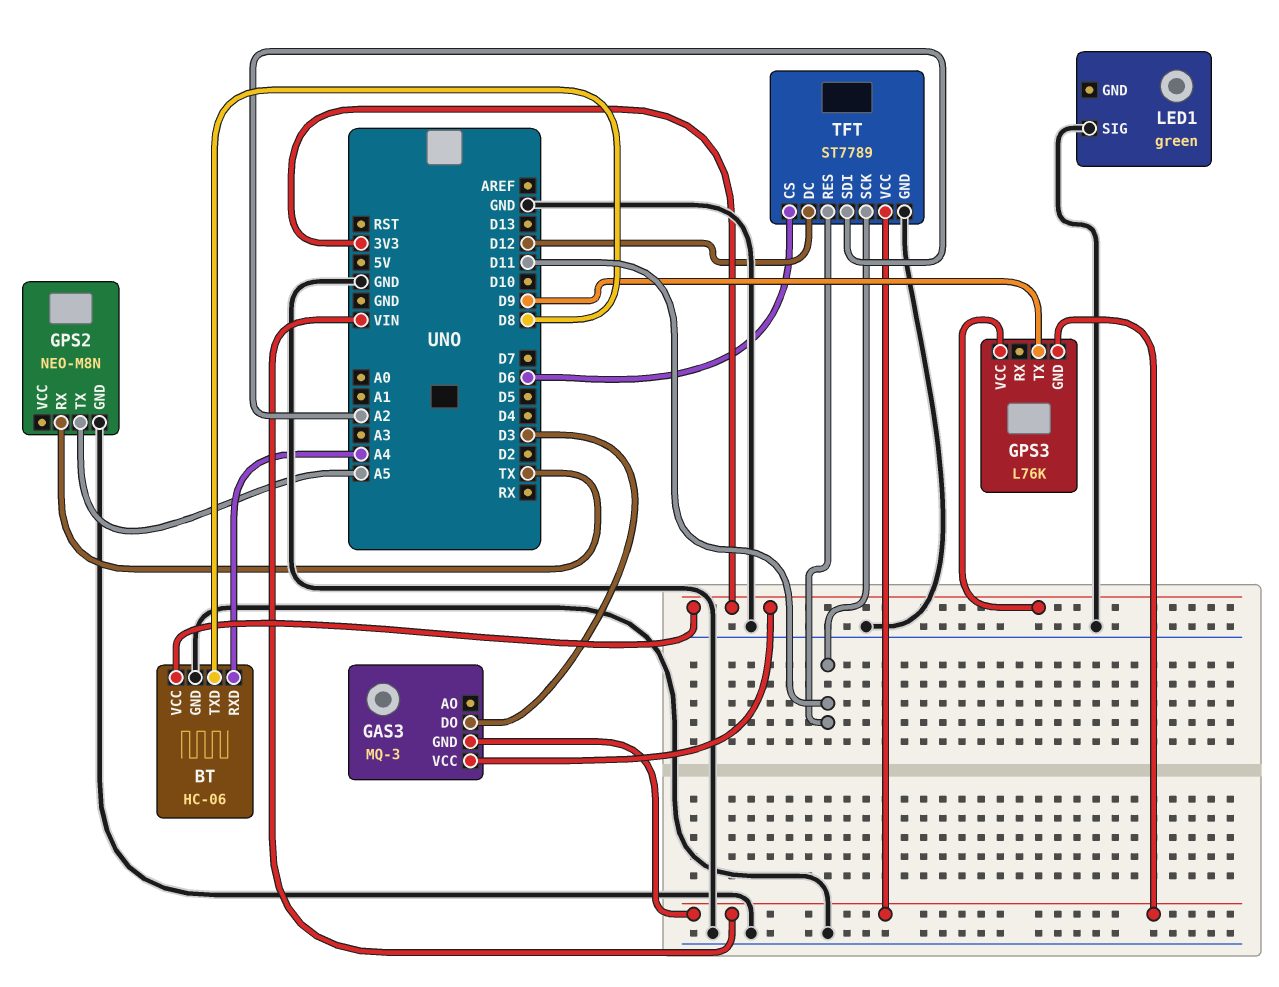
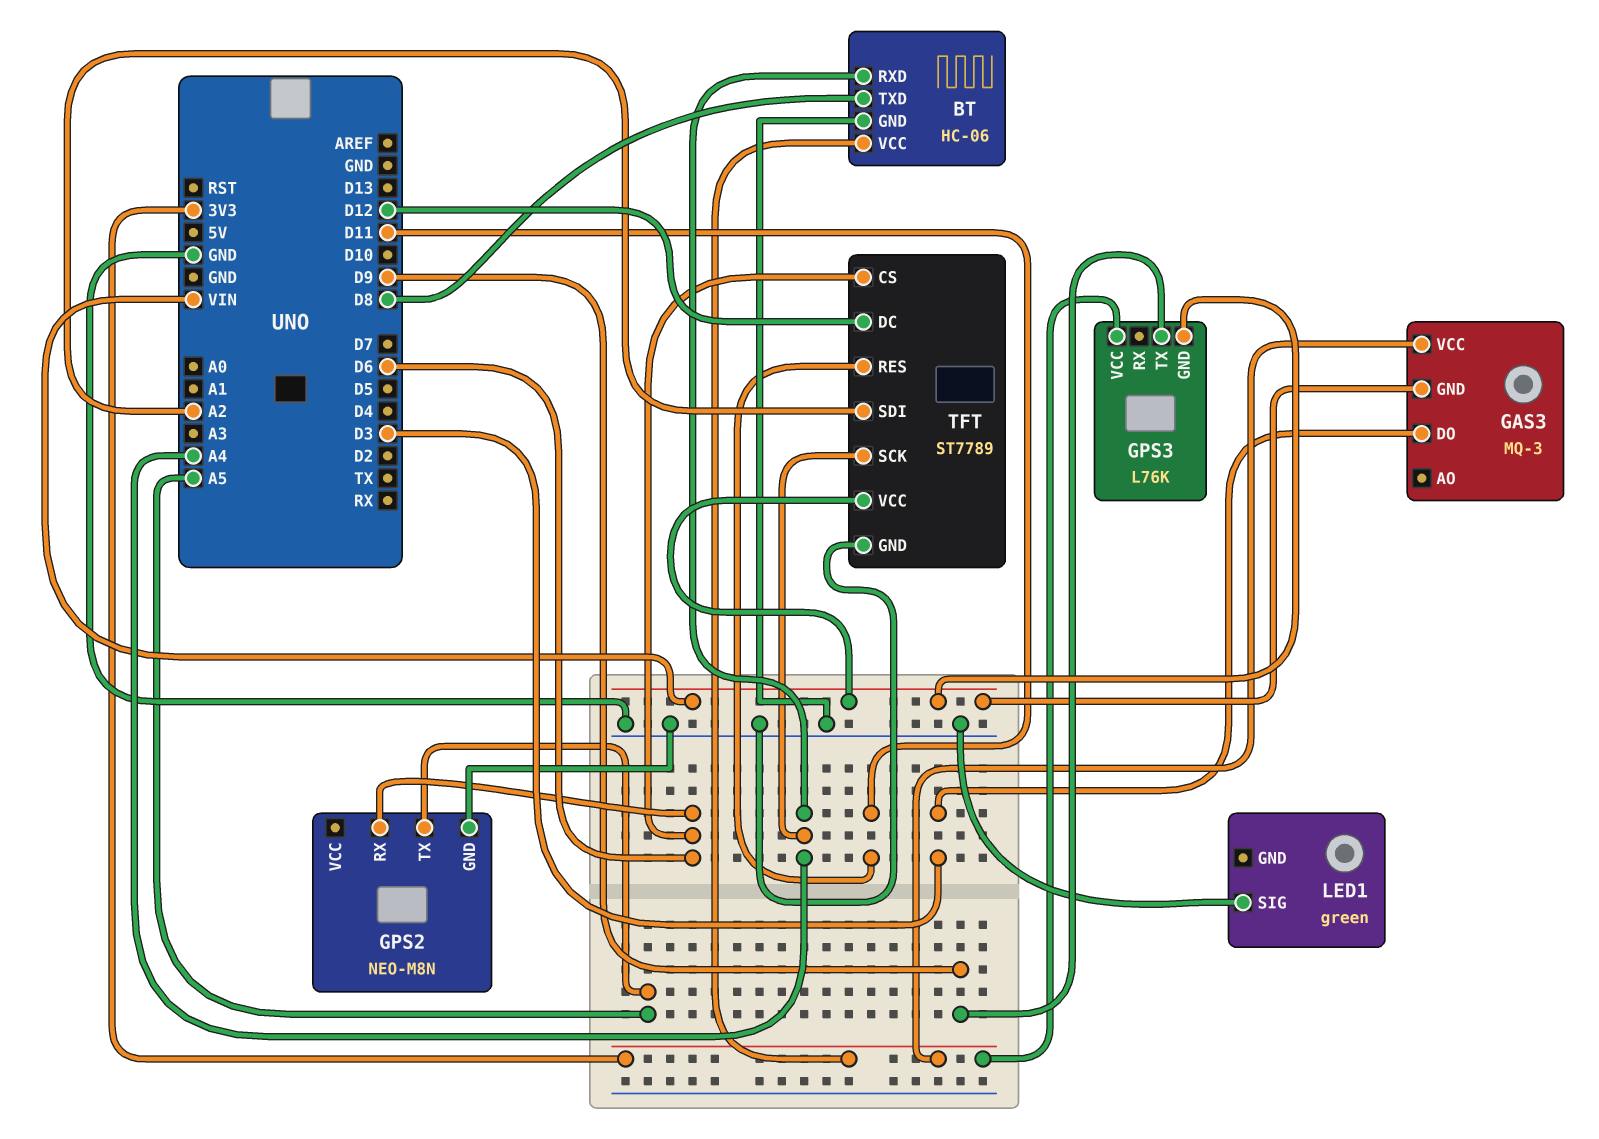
GPS2 pin RX: TX -> D6
TFT pin SCK: D11 -> A4

